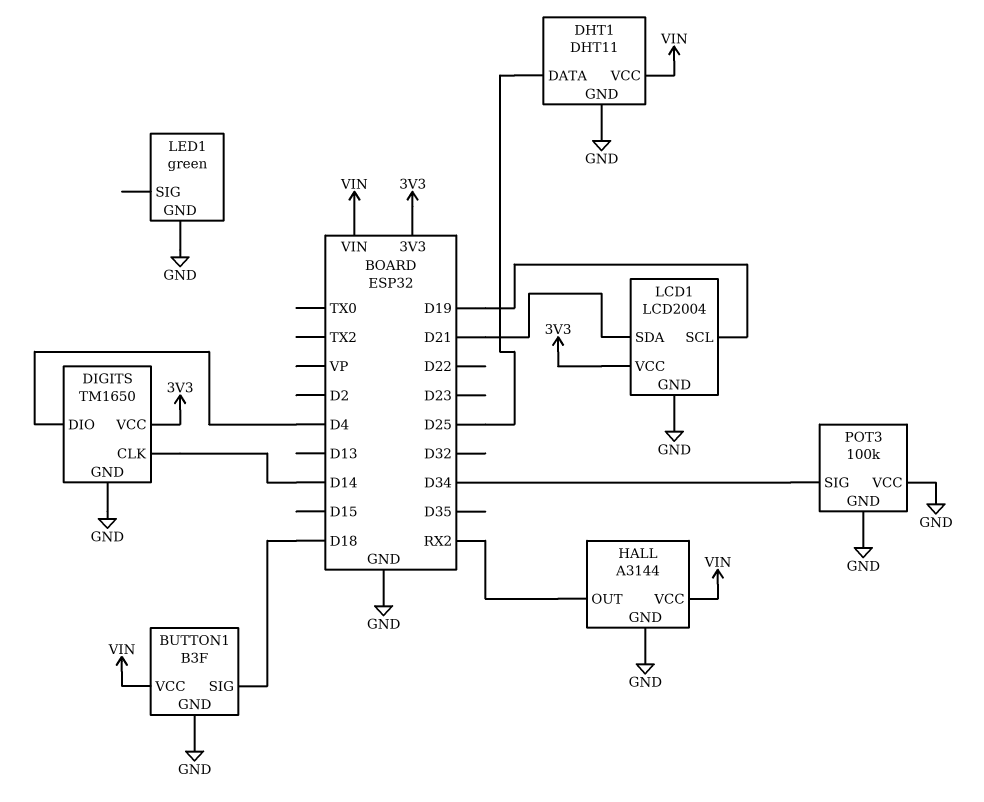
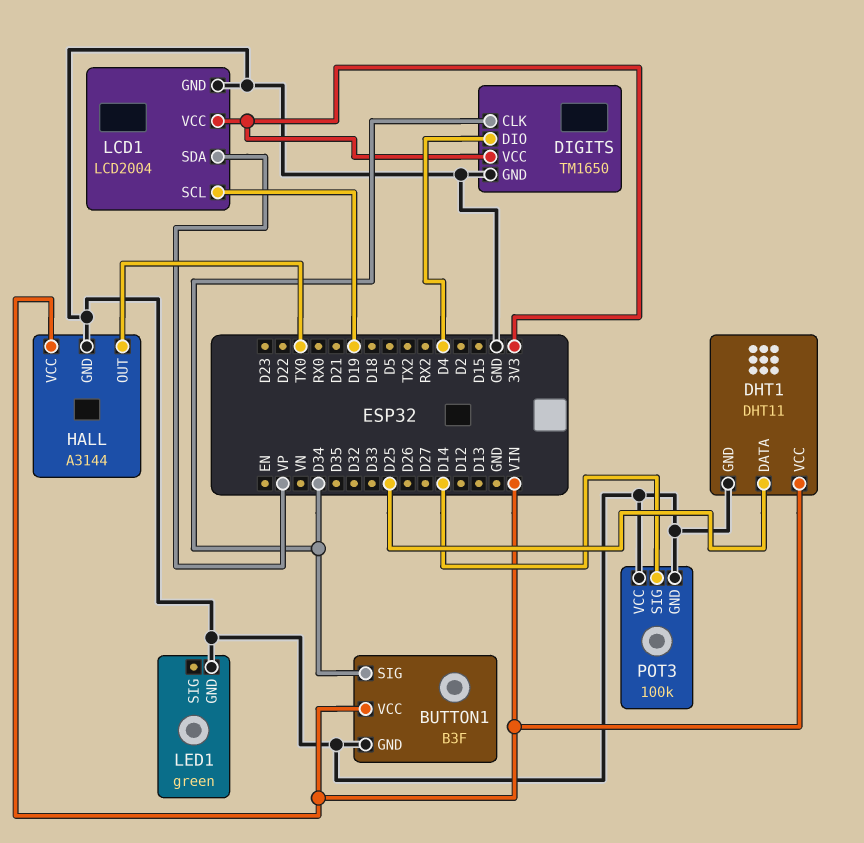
BUTTON1 pin SIG: D18 -> D34
DIGITS pin CLK: D14 -> D34
HALL pin OUT: RX2 -> TX0
LCD1 pin SDA: D21 -> VP
POT3 pin SIG: D34 -> D14

